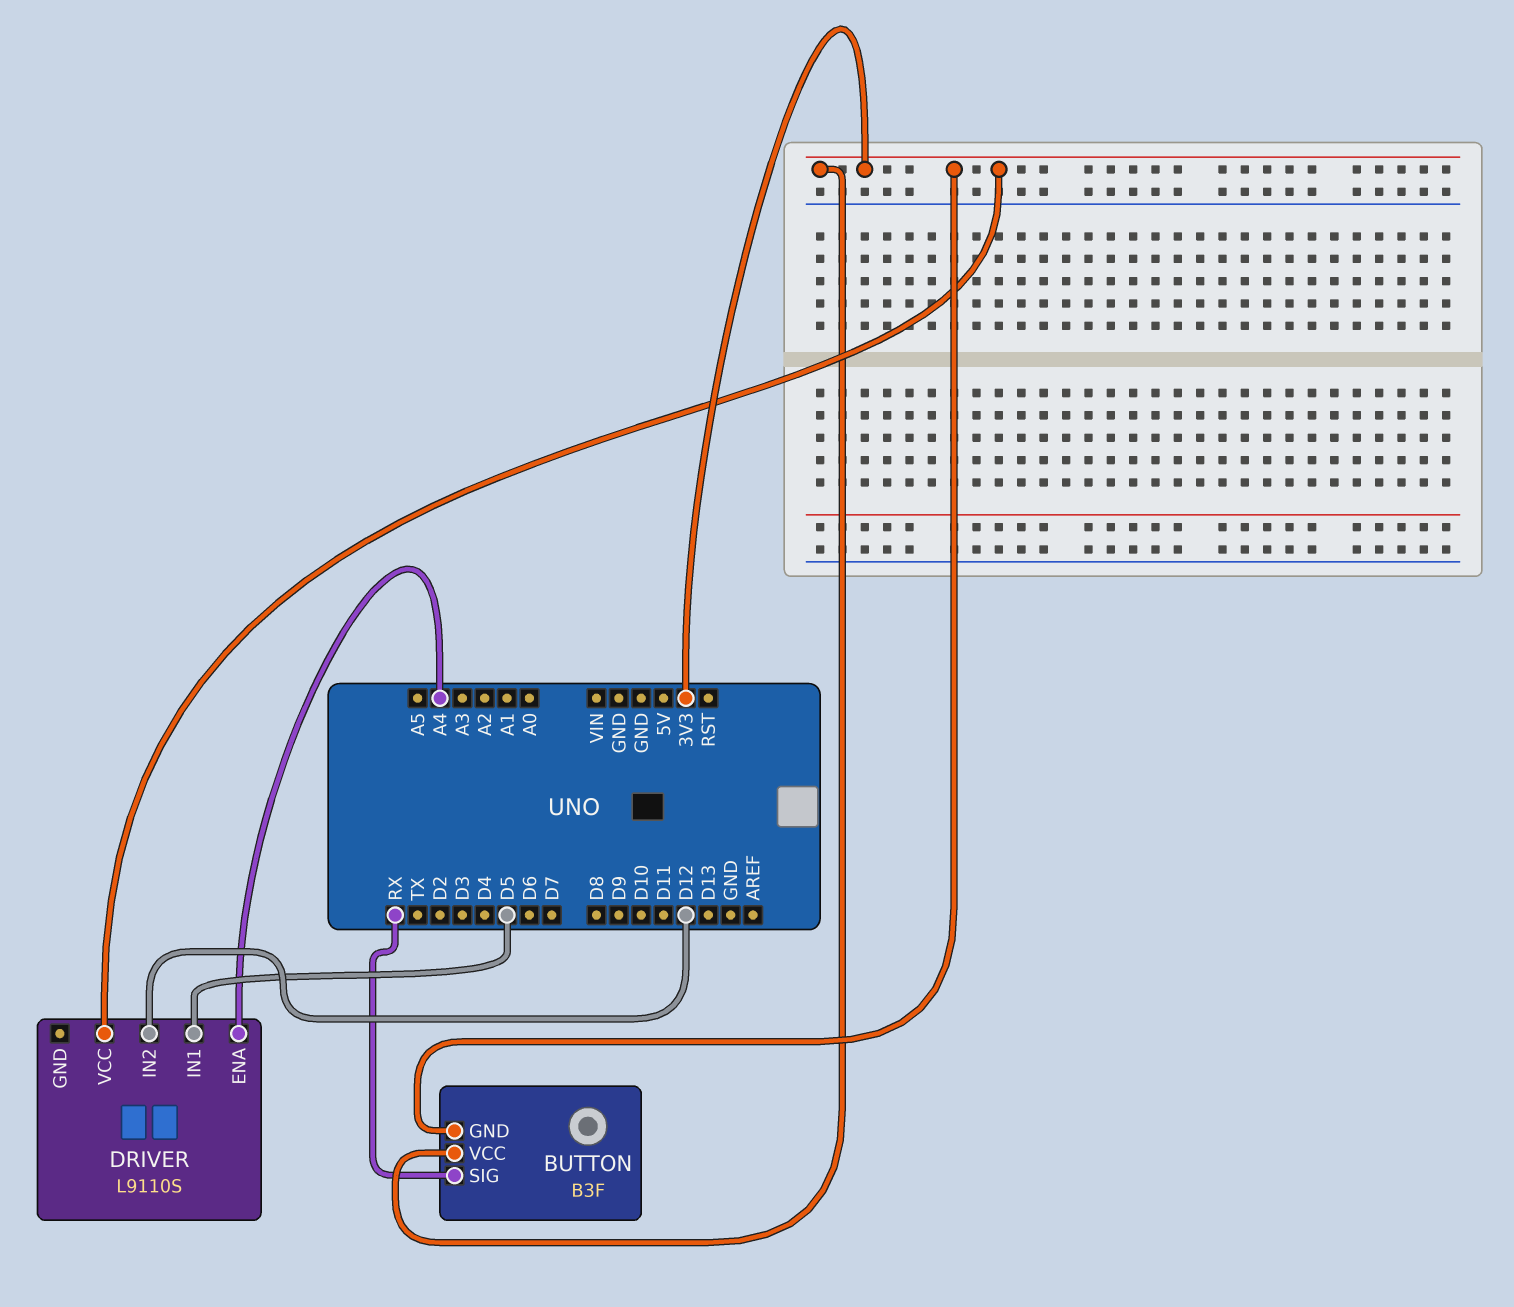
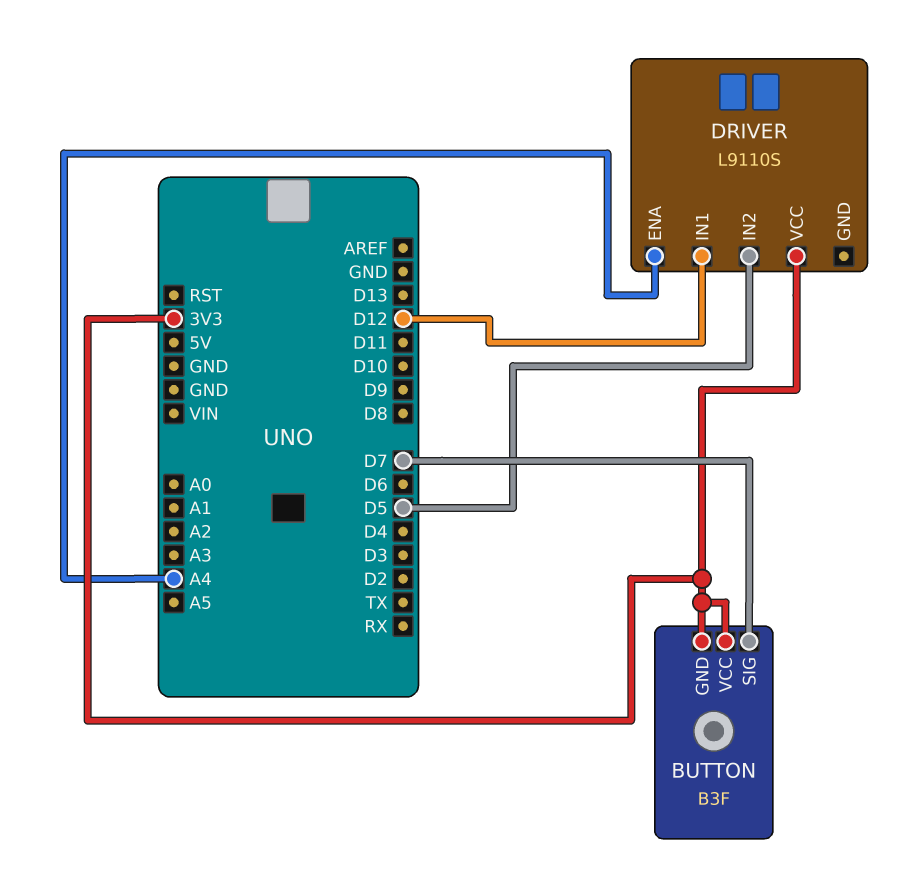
BUTTON pin SIG: RX -> D7
DRIVER pin IN1: D5 -> D12
DRIVER pin IN2: D12 -> D5

